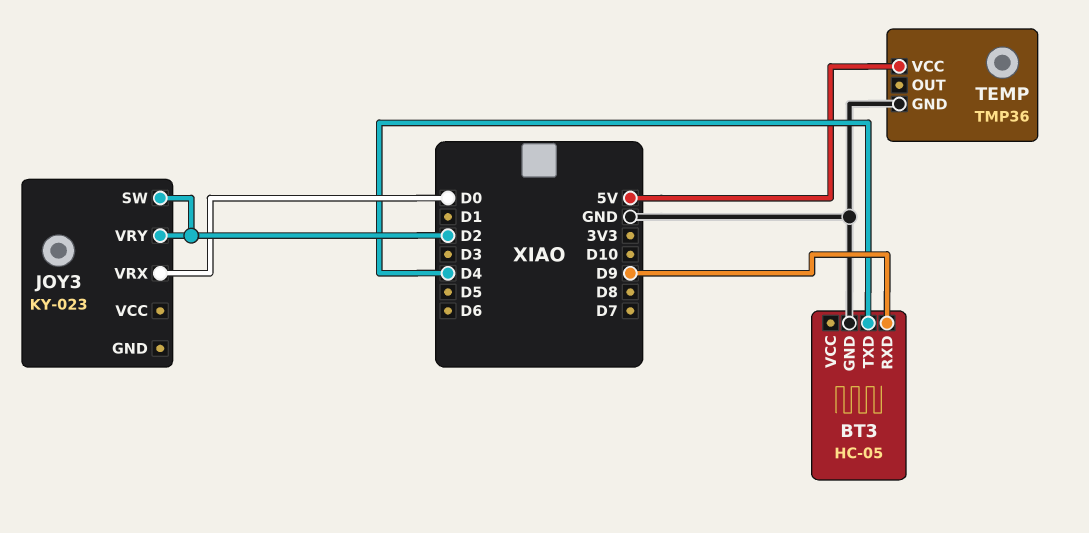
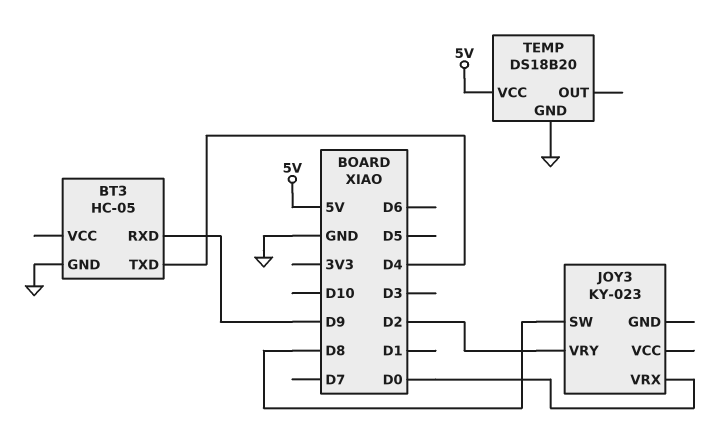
JOY3 pin SW: D2 -> D8
TEMP: TMP36 -> DS18B20

